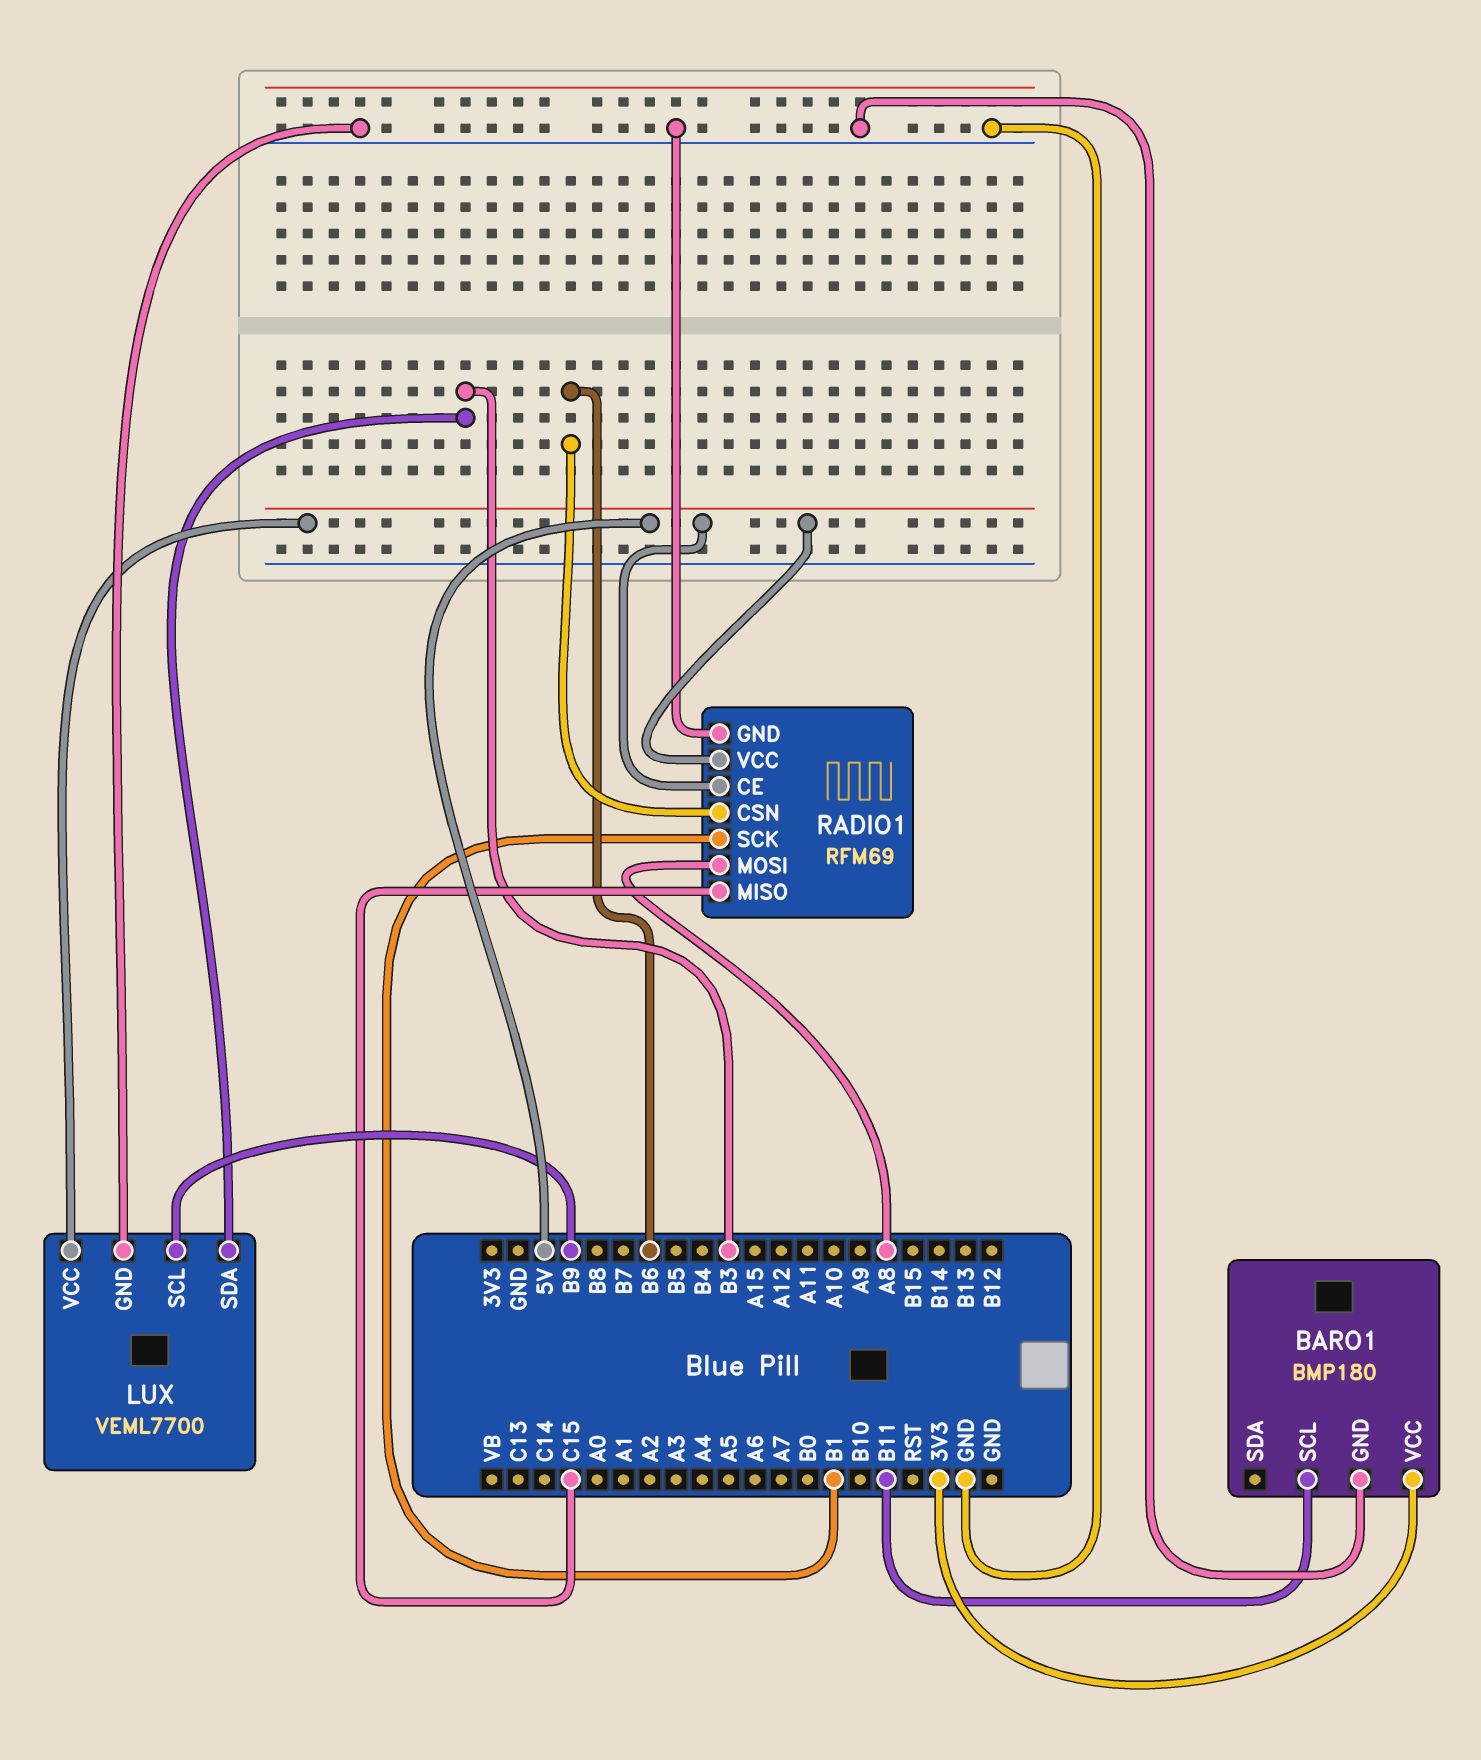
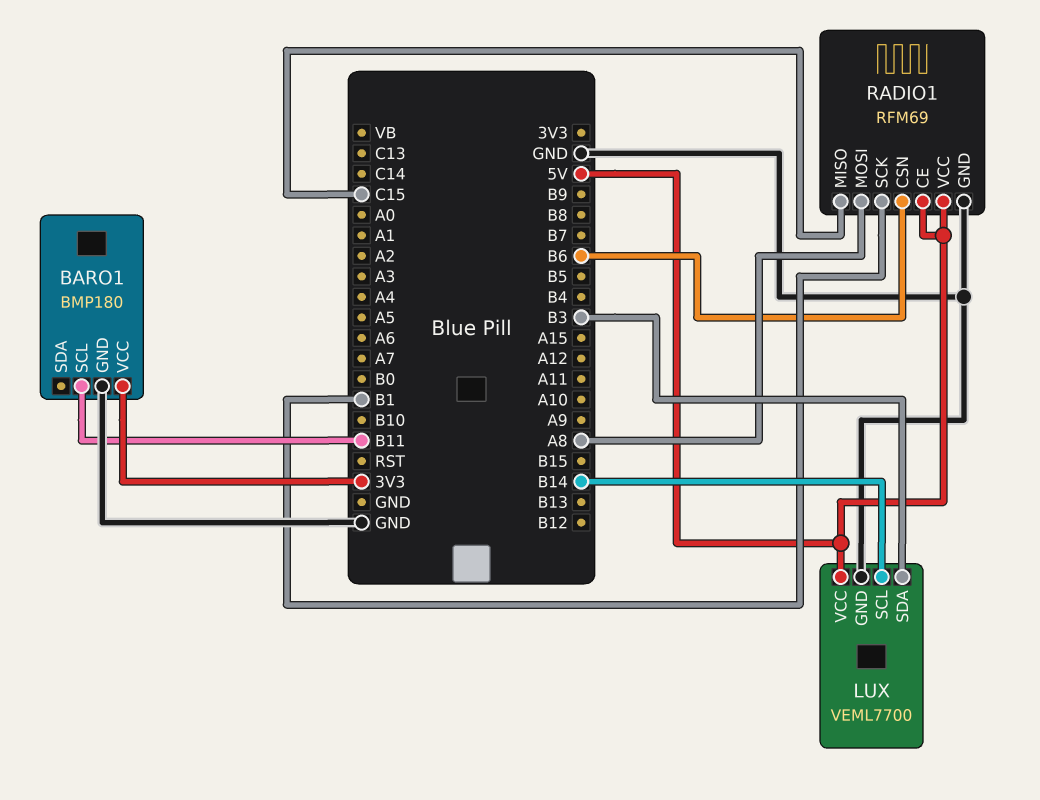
LUX pin SCL: B9 -> B14

